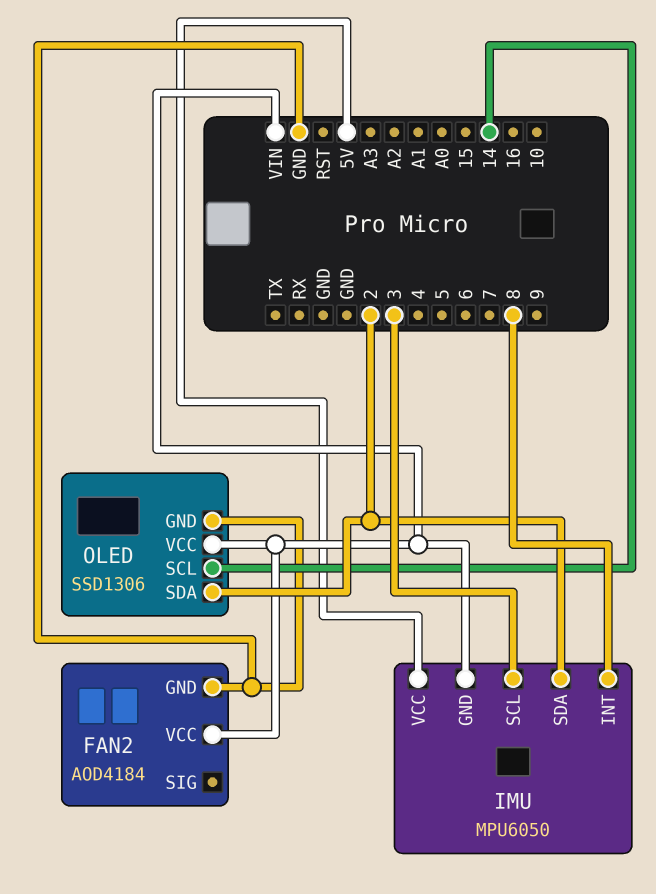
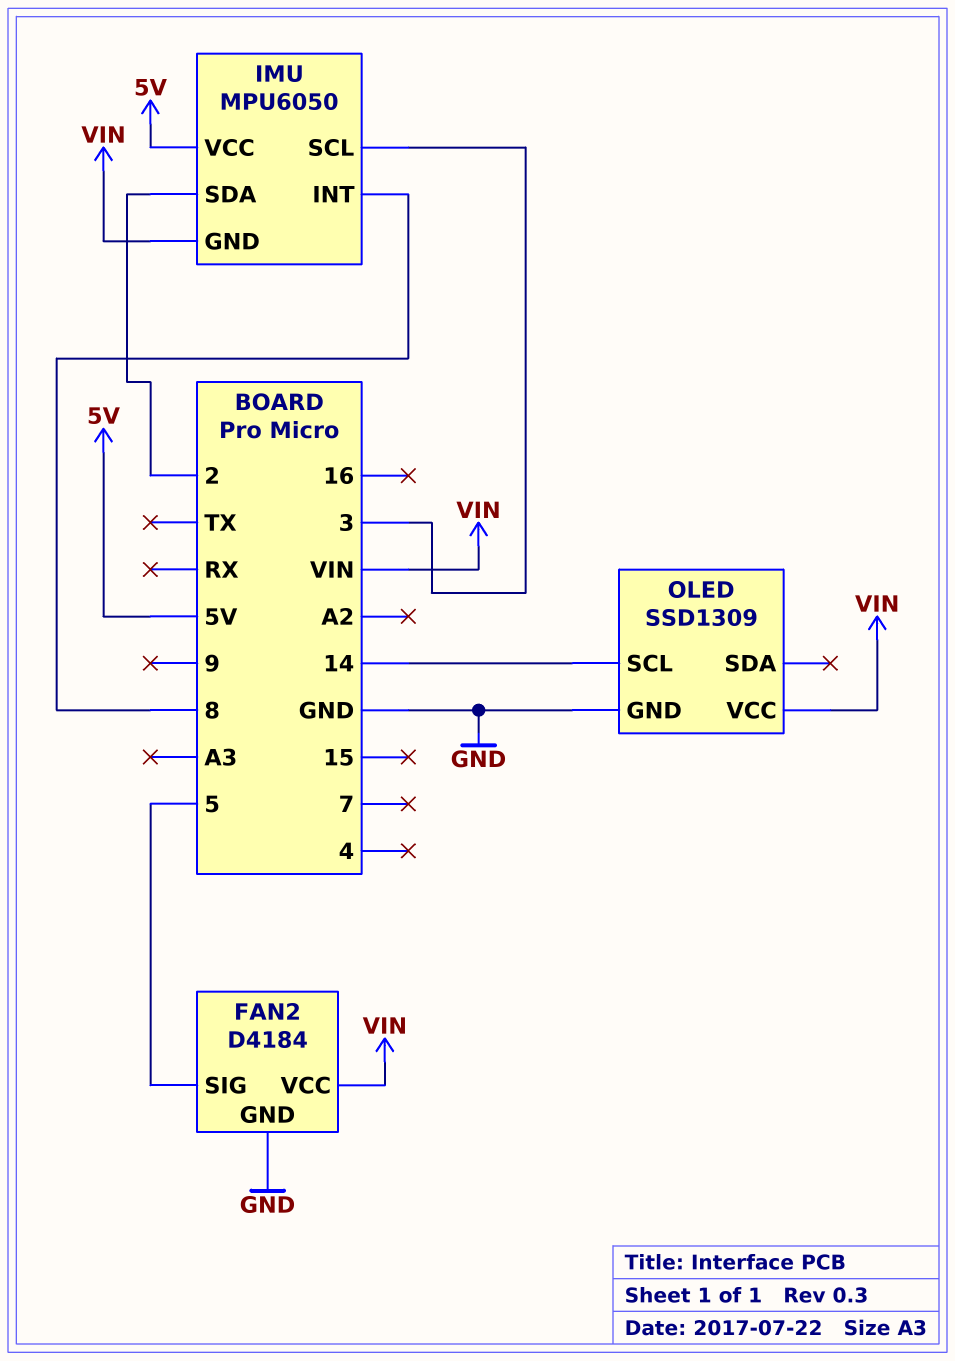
FAN2: AOD4184 -> D4184
FAN2 pin SIG: none -> 5
OLED: SSD1306 -> SSD1309
OLED pin SDA: 2 -> none

